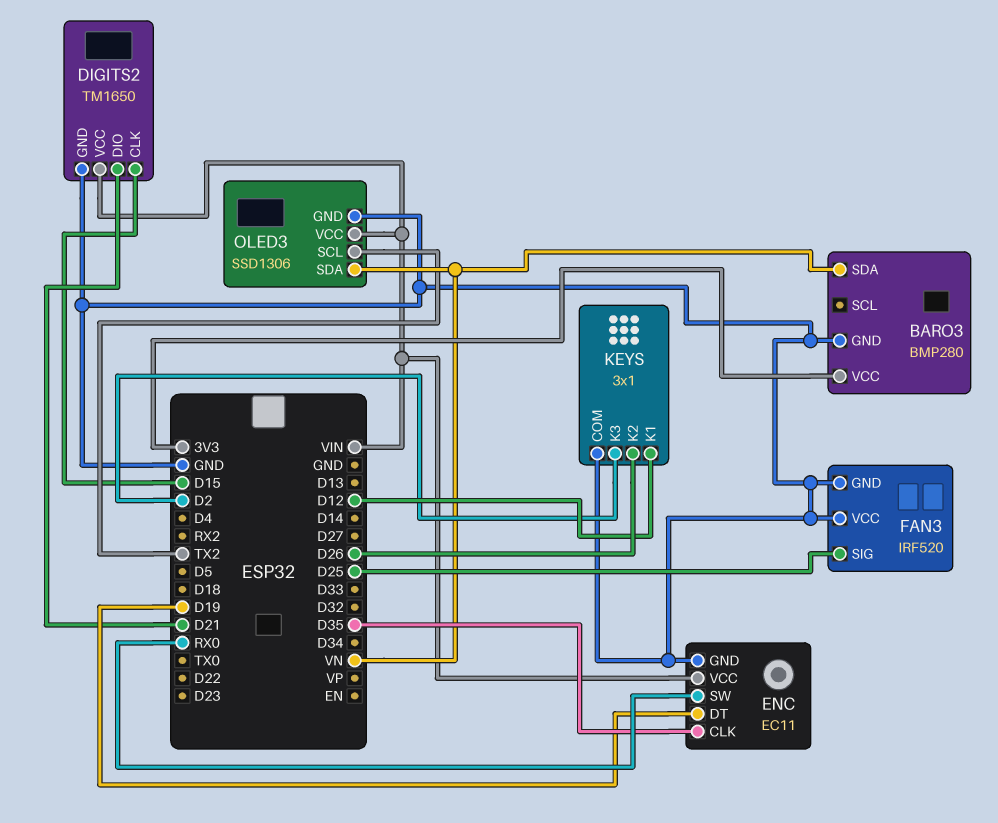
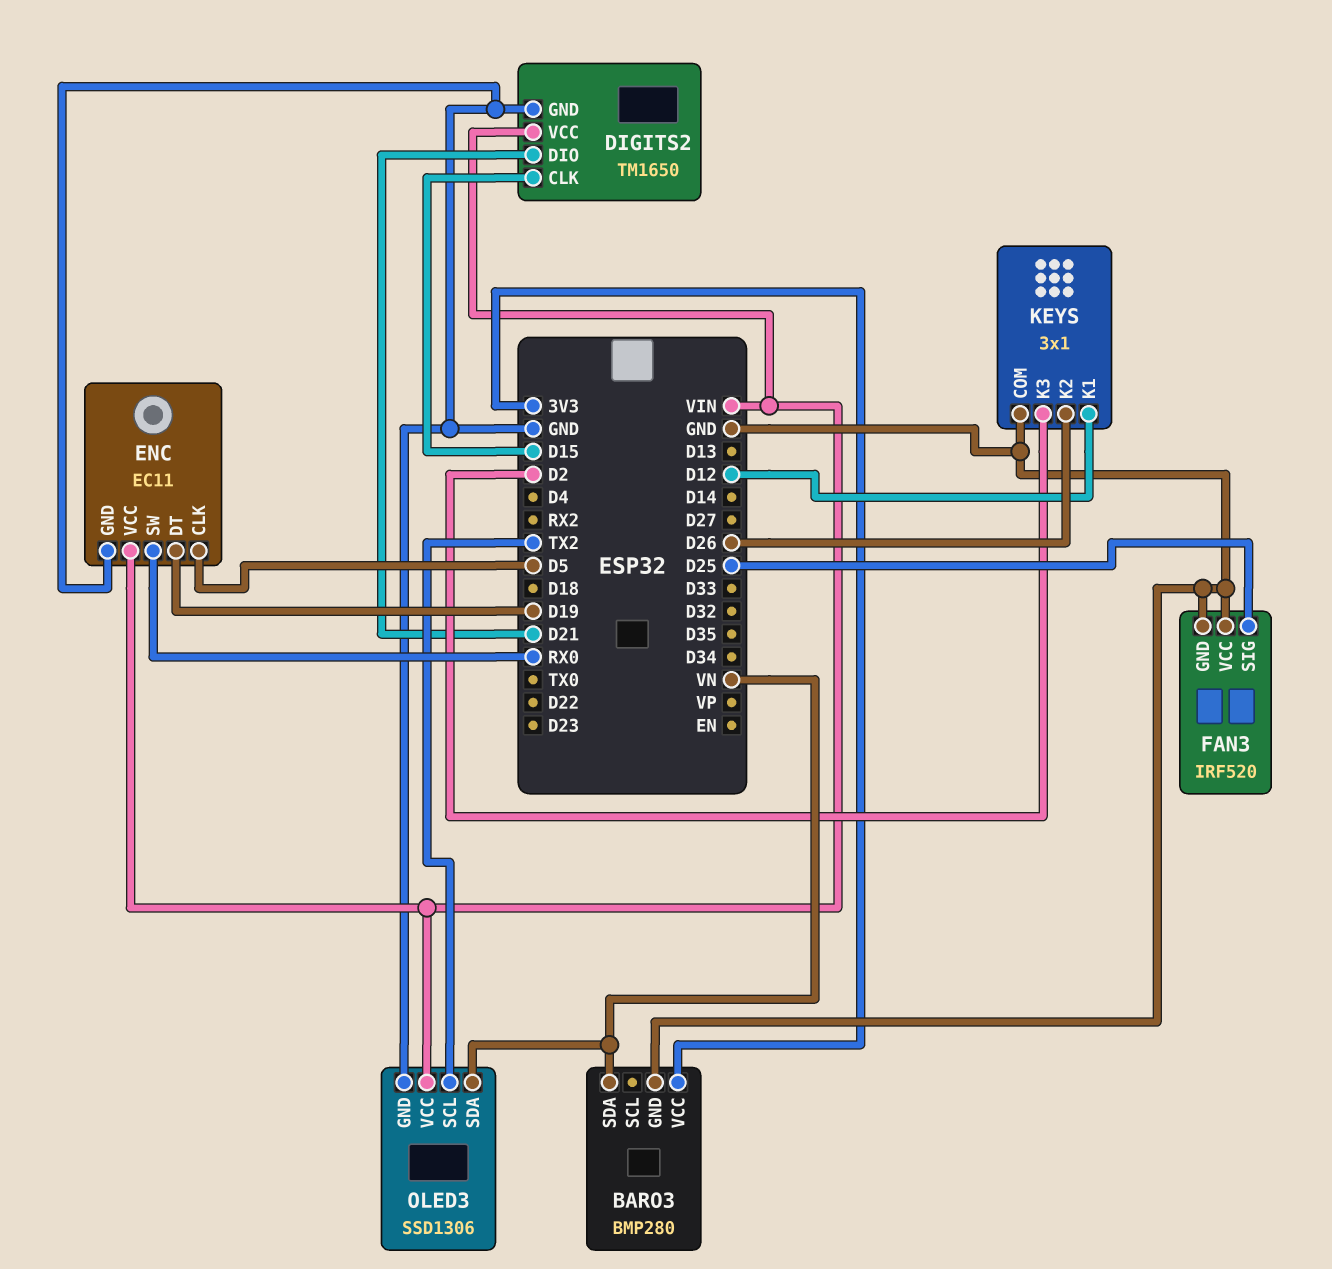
ENC pin CLK: D35 -> D5

